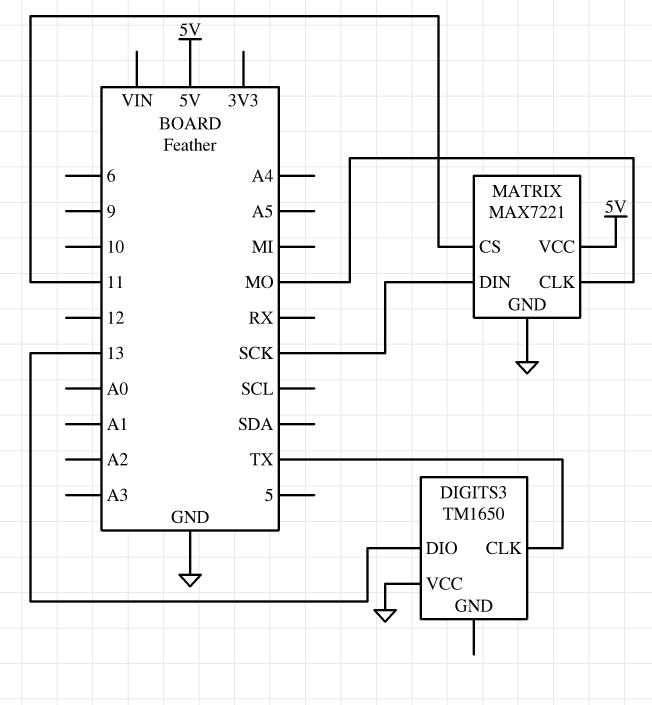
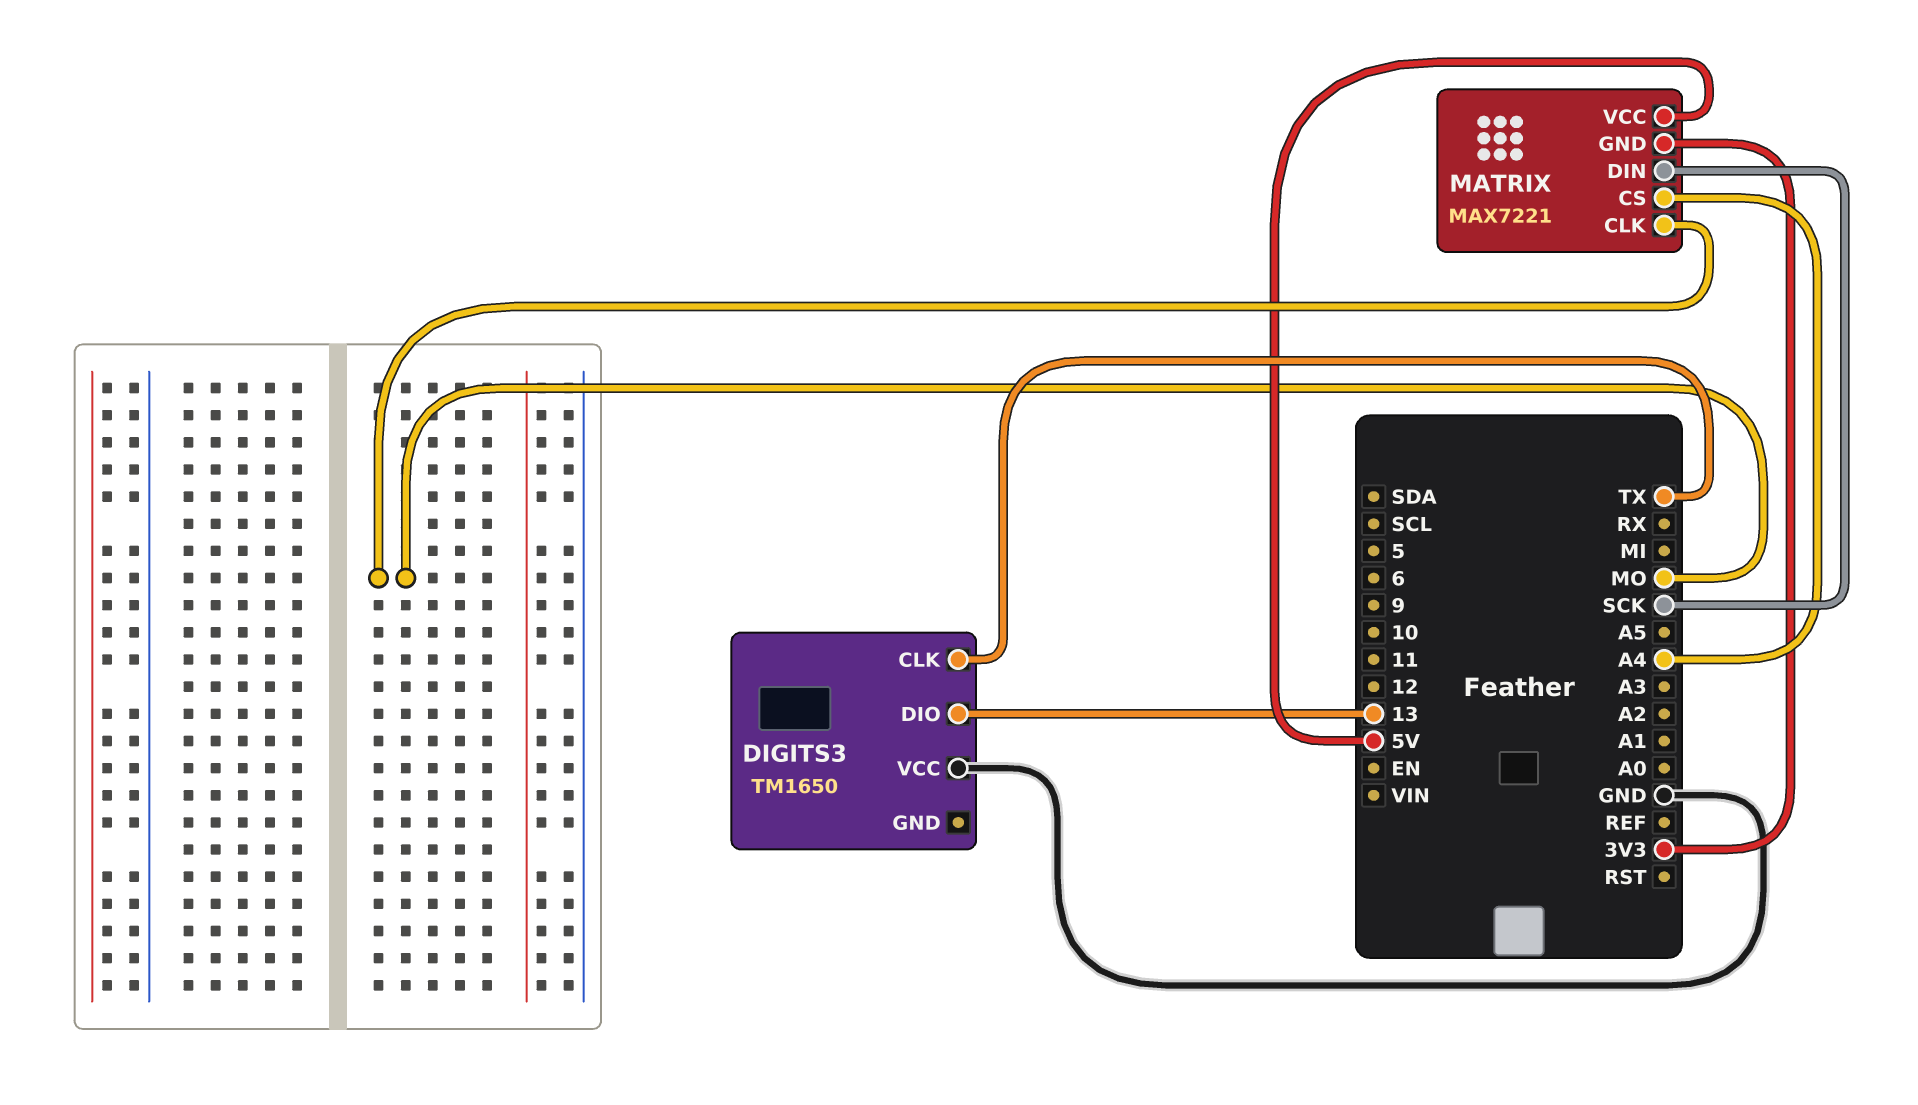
MATRIX pin CS: 11 -> A4
MATRIX pin GND: GND -> 3V3

